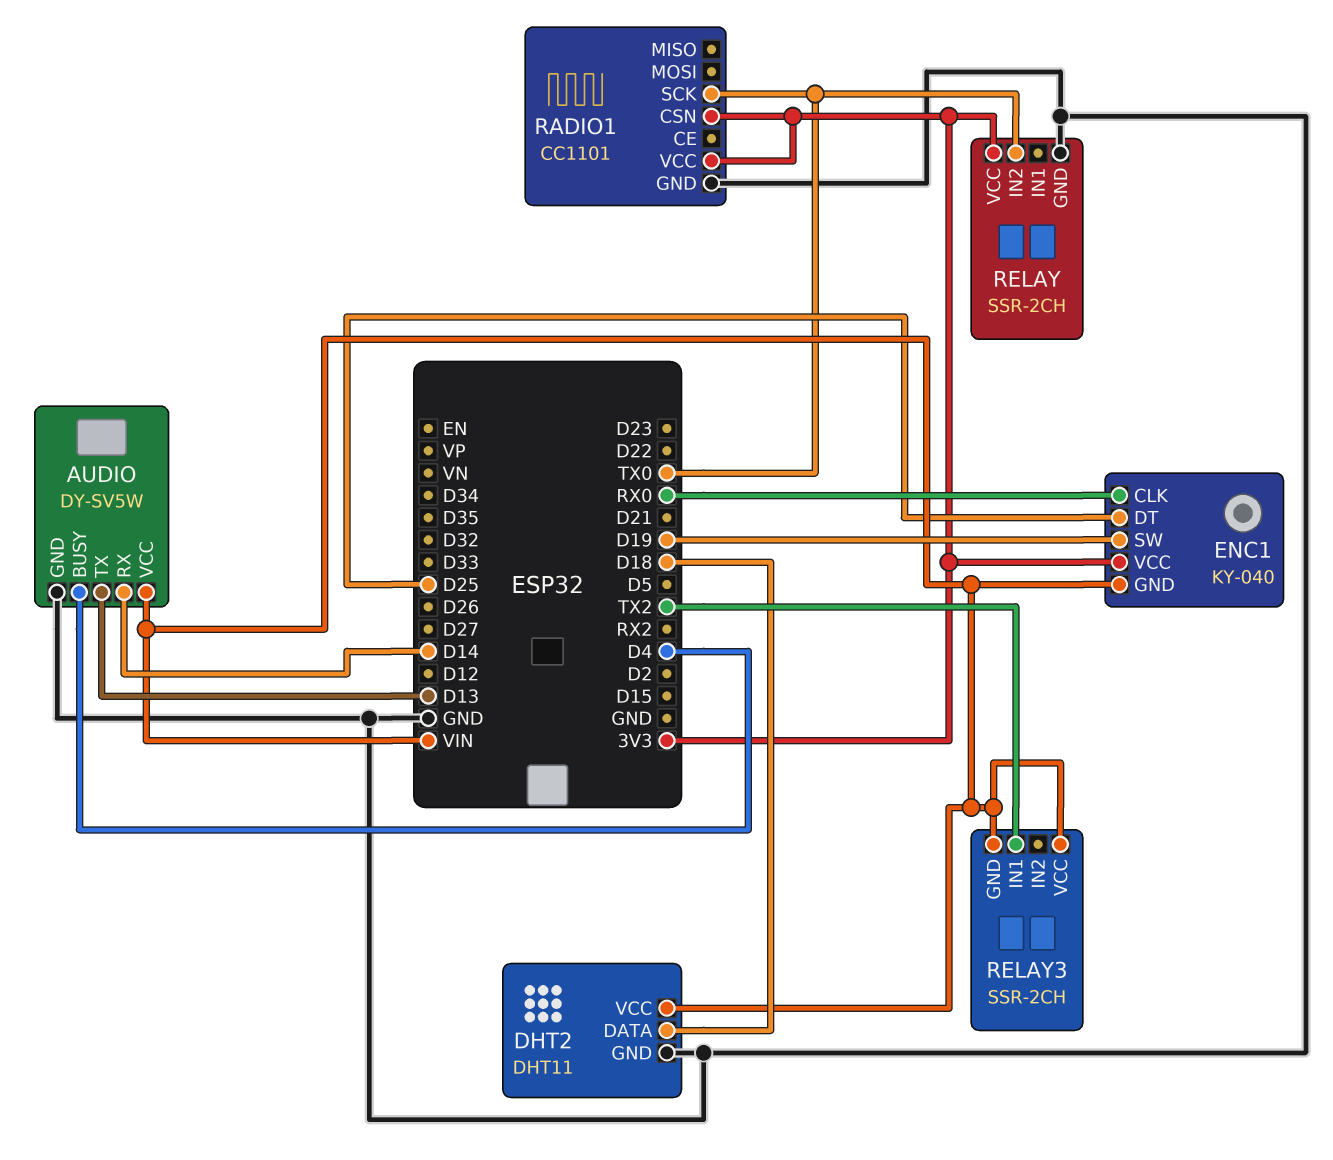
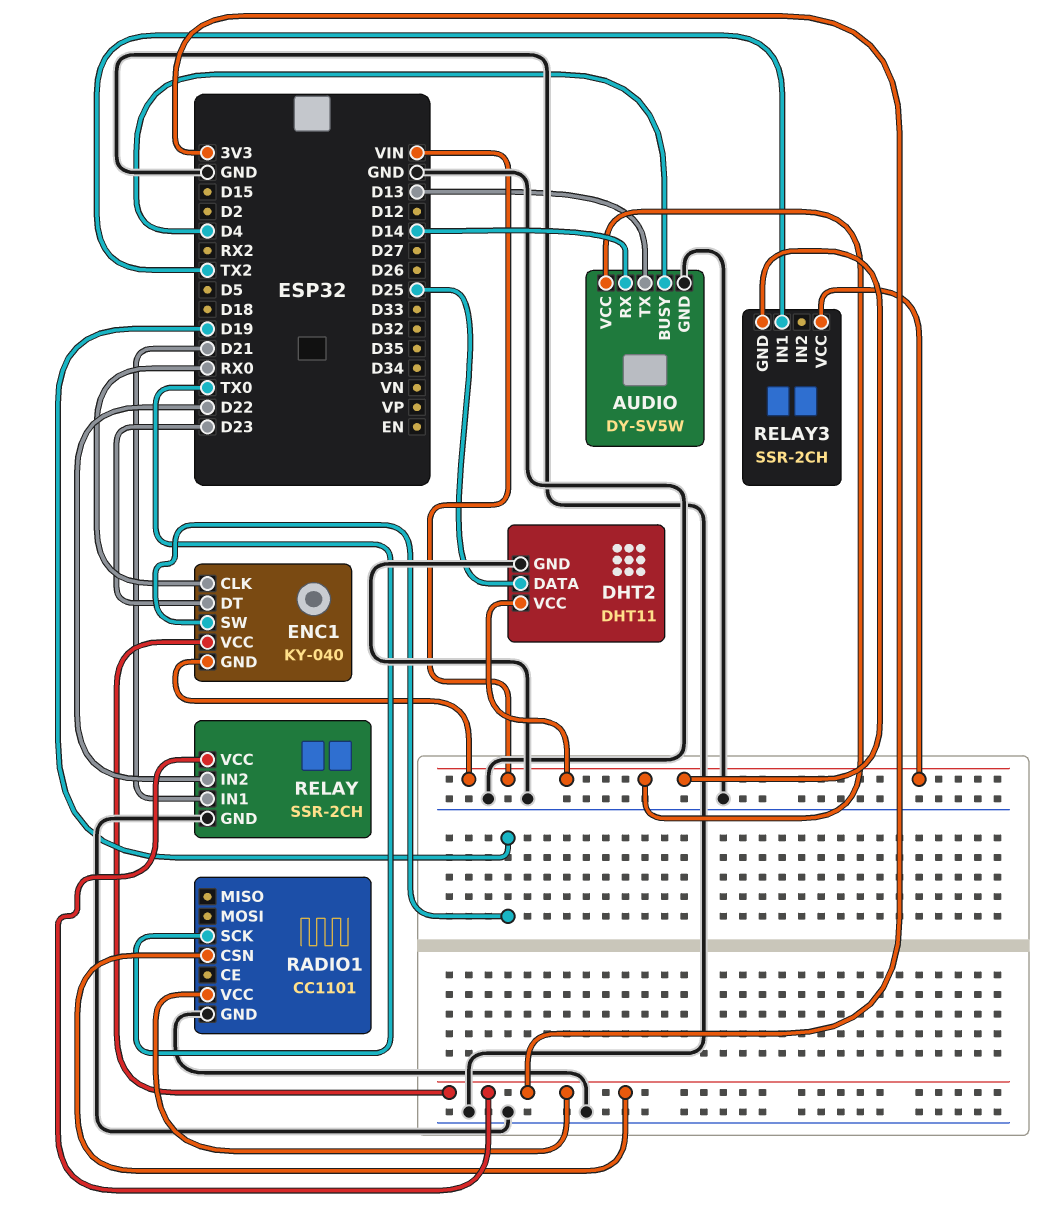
DHT2 pin DATA: D18 -> D25
ENC1 pin DT: D25 -> D23
RELAY pin IN1: none -> D21
RELAY pin IN2: TX0 -> D22

